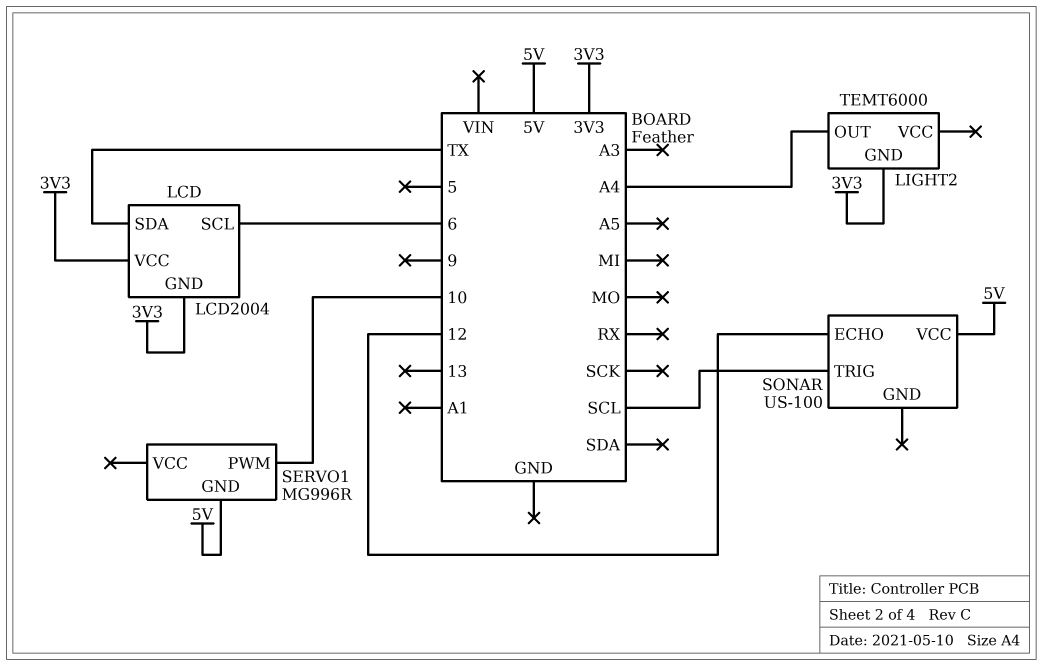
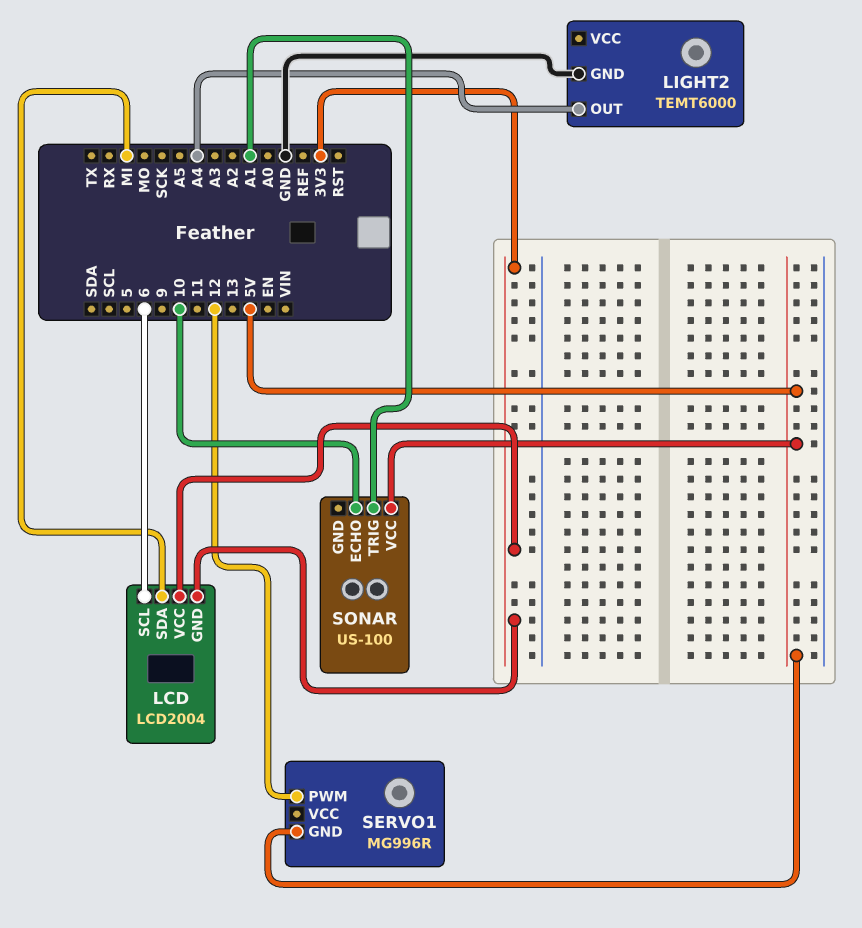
LCD pin SDA: TX -> MI
LIGHT2 pin GND: 3V3 -> GND
SERVO1 pin PWM: 10 -> 12
SONAR pin ECHO: 12 -> 10
SONAR pin TRIG: SCL -> A1

